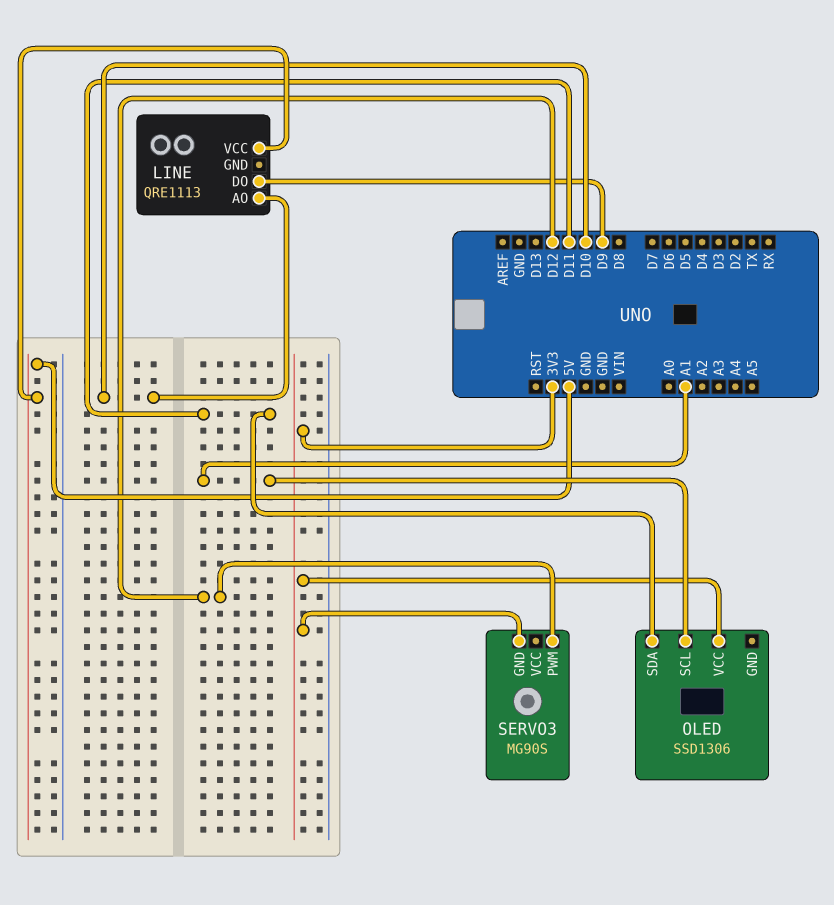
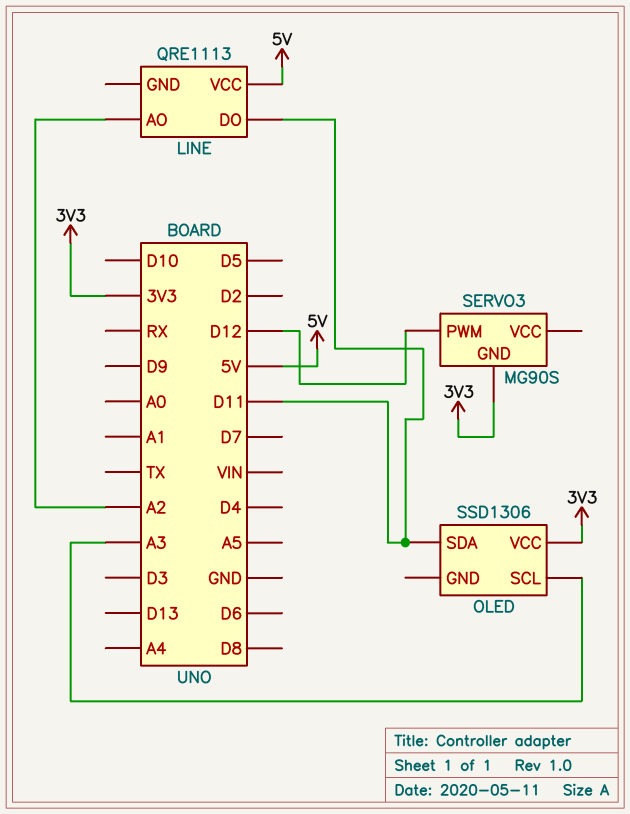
LINE pin AO: D10 -> A2
LINE pin DO: D9 -> D11
OLED pin SCL: A1 -> A3

